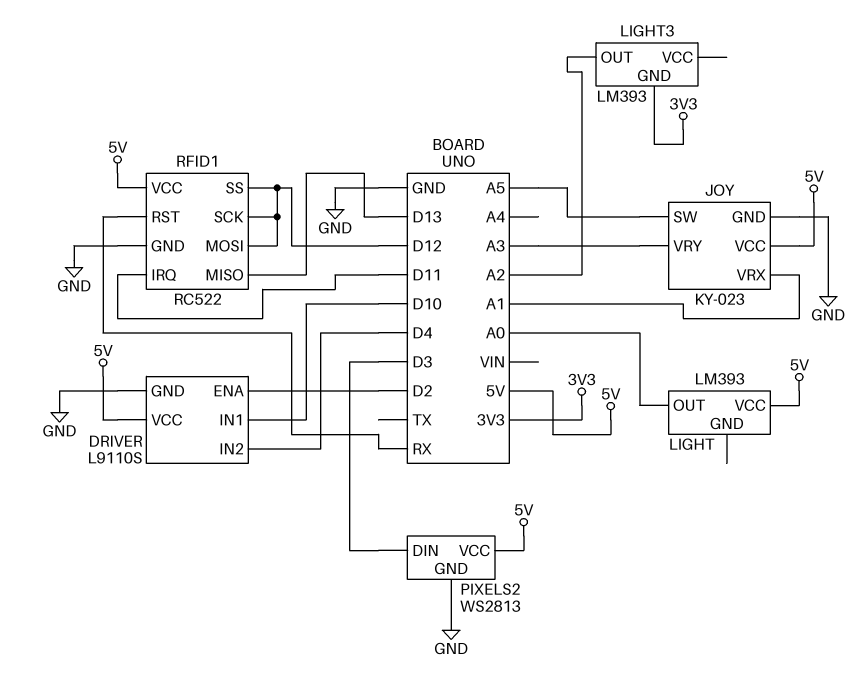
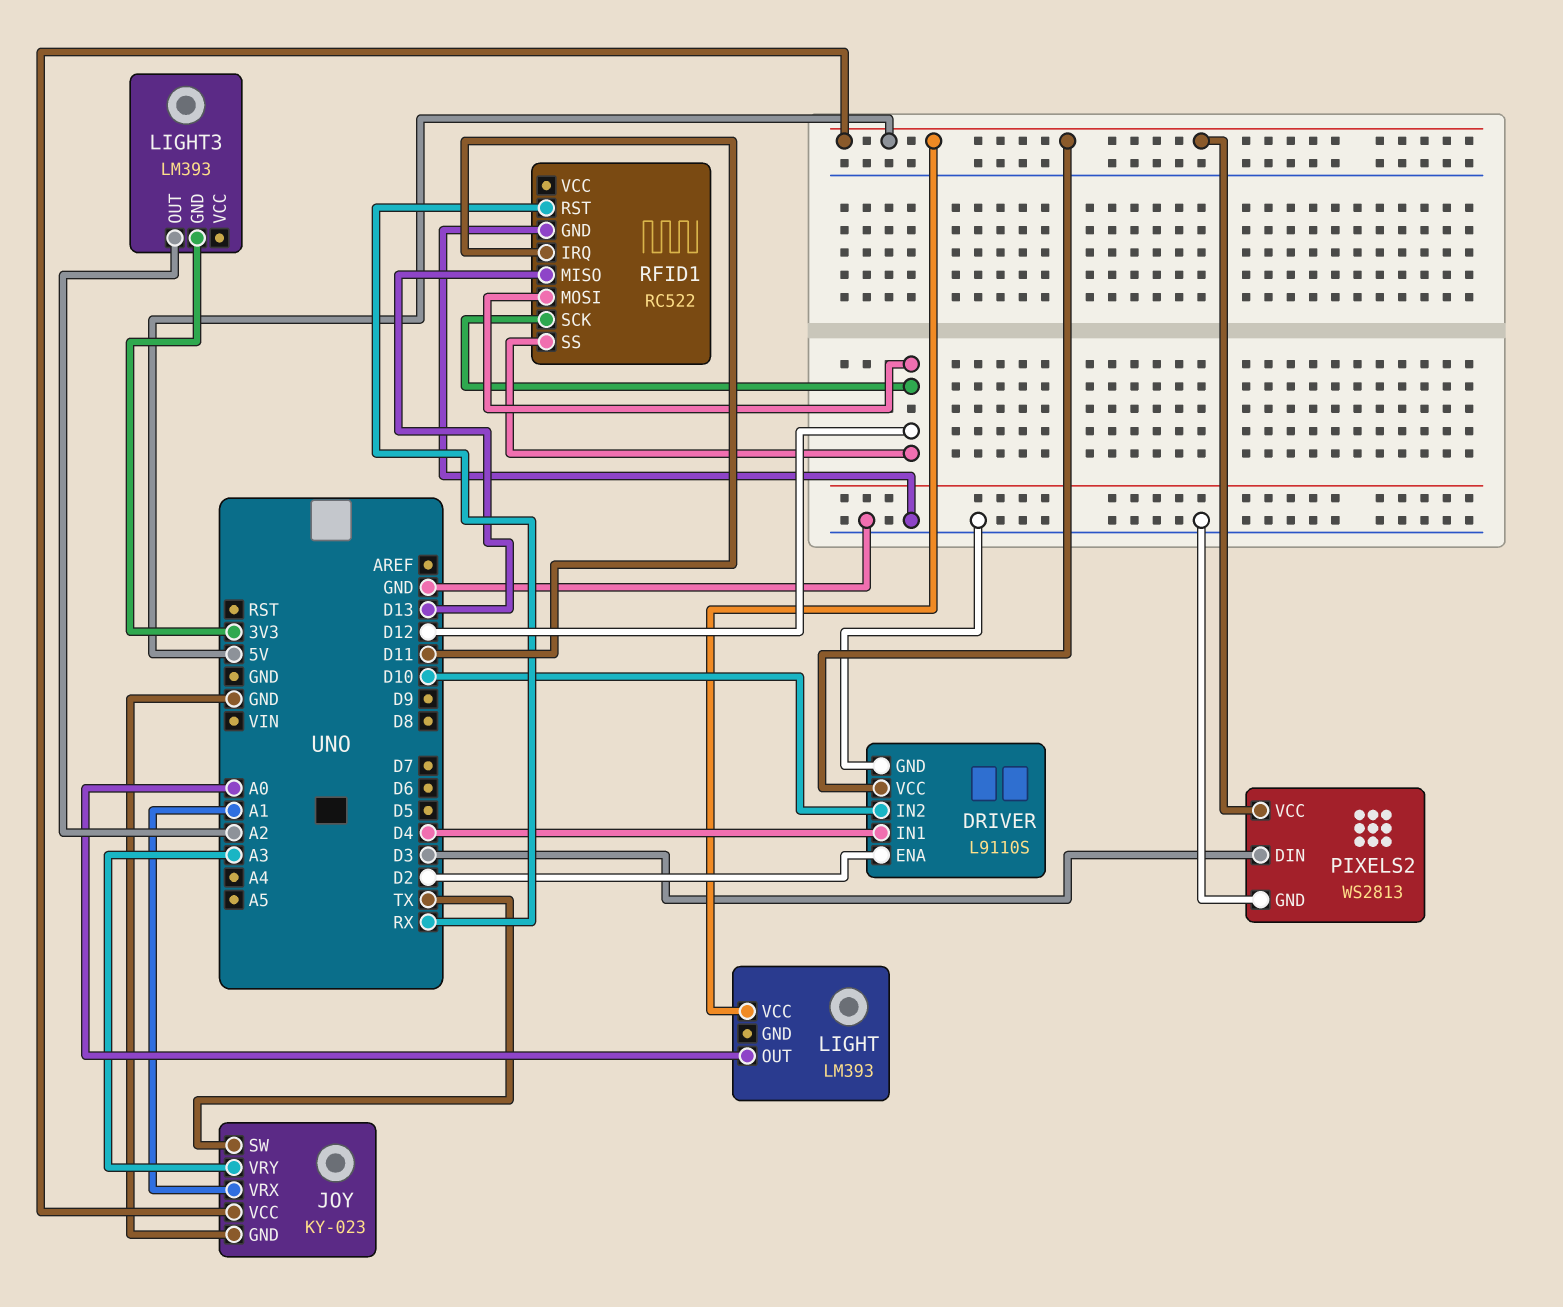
DRIVER pin IN1: D10 -> D4
DRIVER pin IN2: D4 -> D10
JOY pin SW: A5 -> TX
RFID1 pin VCC: 5V -> none

